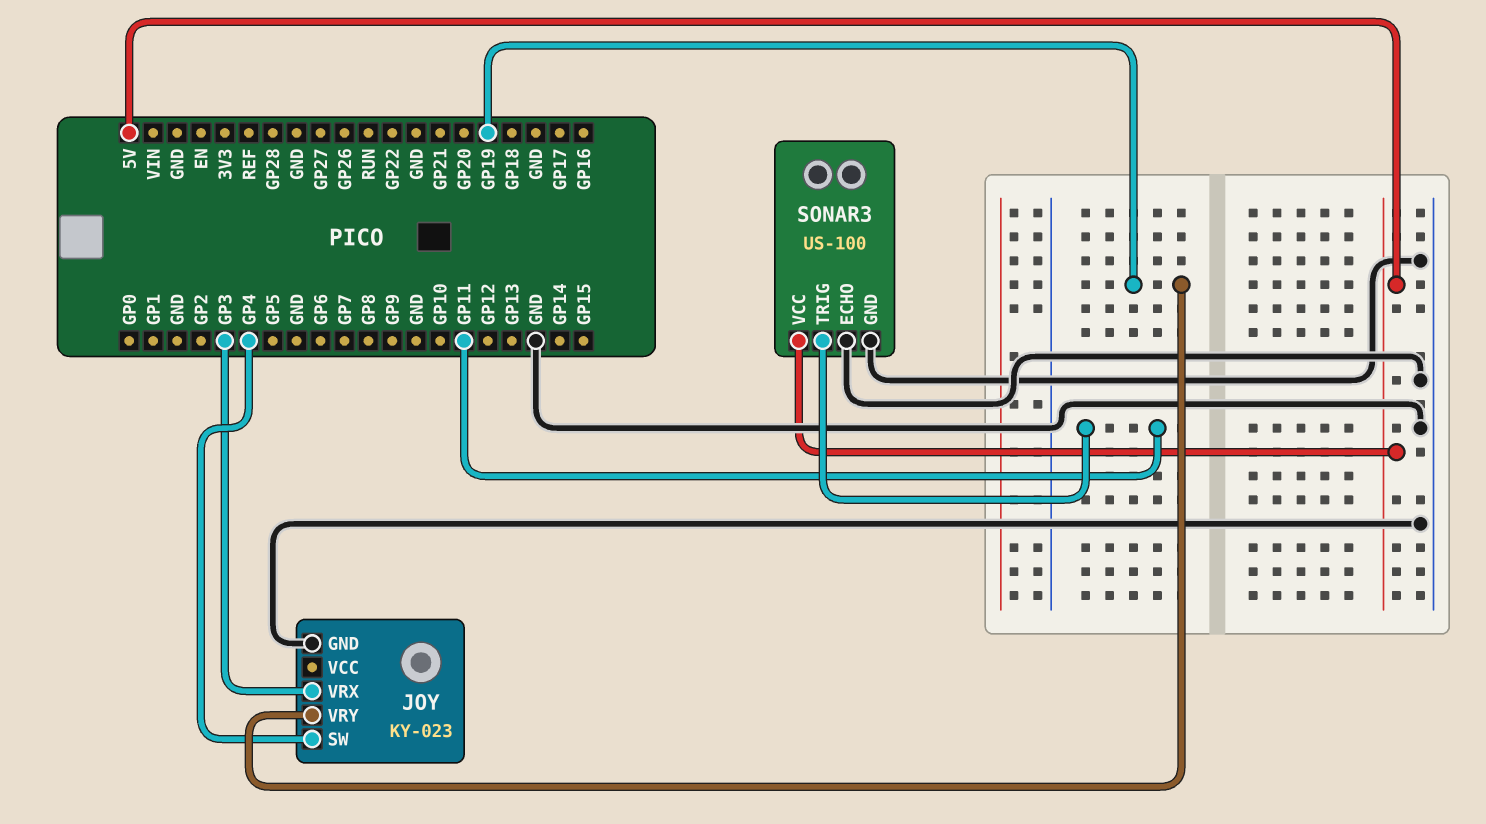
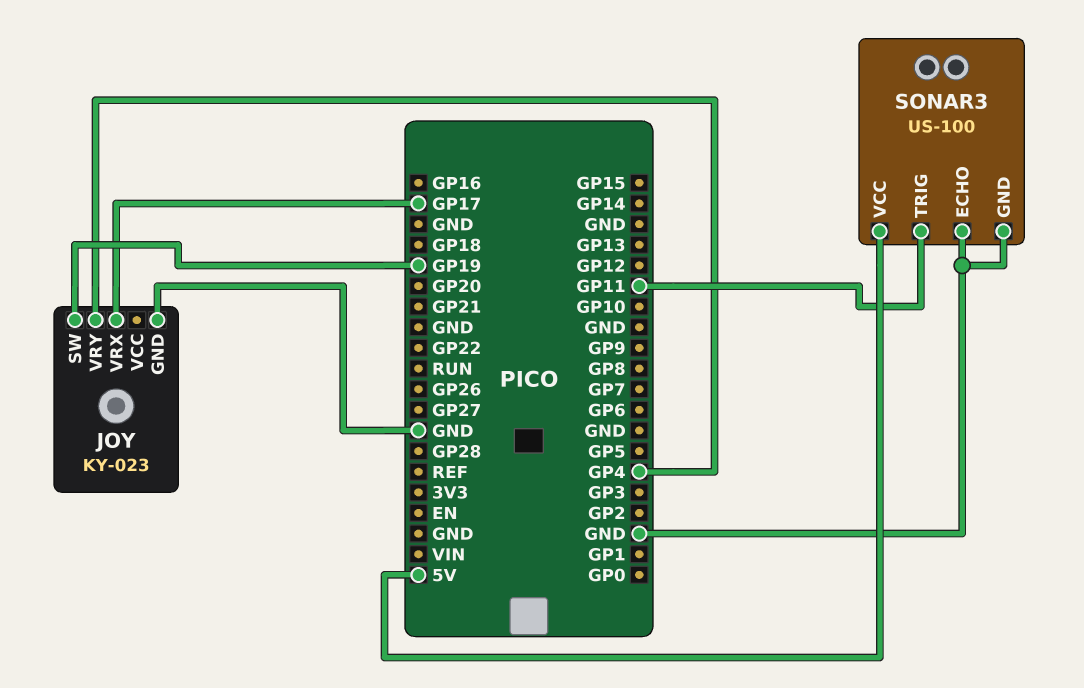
JOY pin SW: GP4 -> GP19
JOY pin VRX: GP3 -> GP17
JOY pin VRY: GP19 -> GP4

